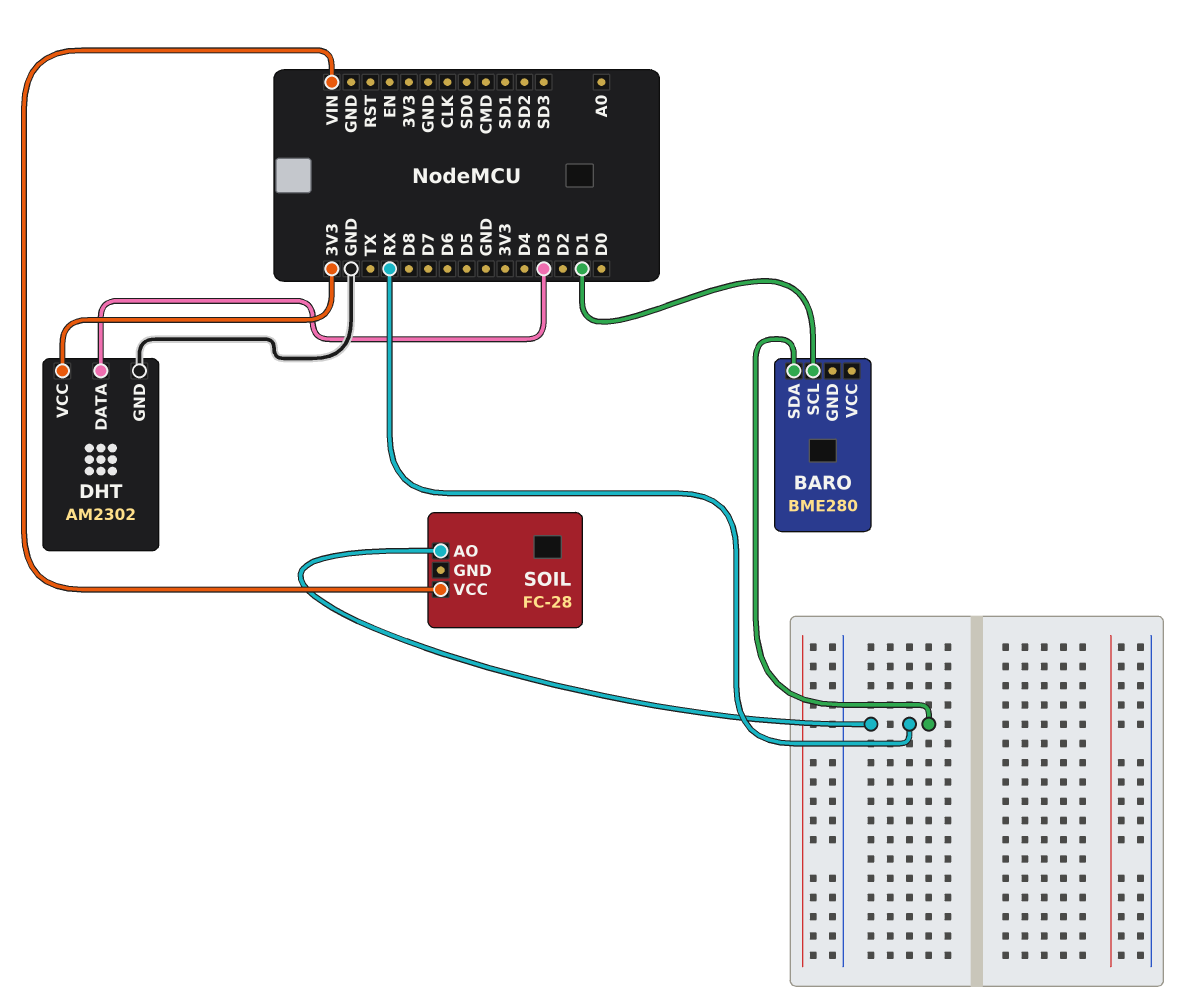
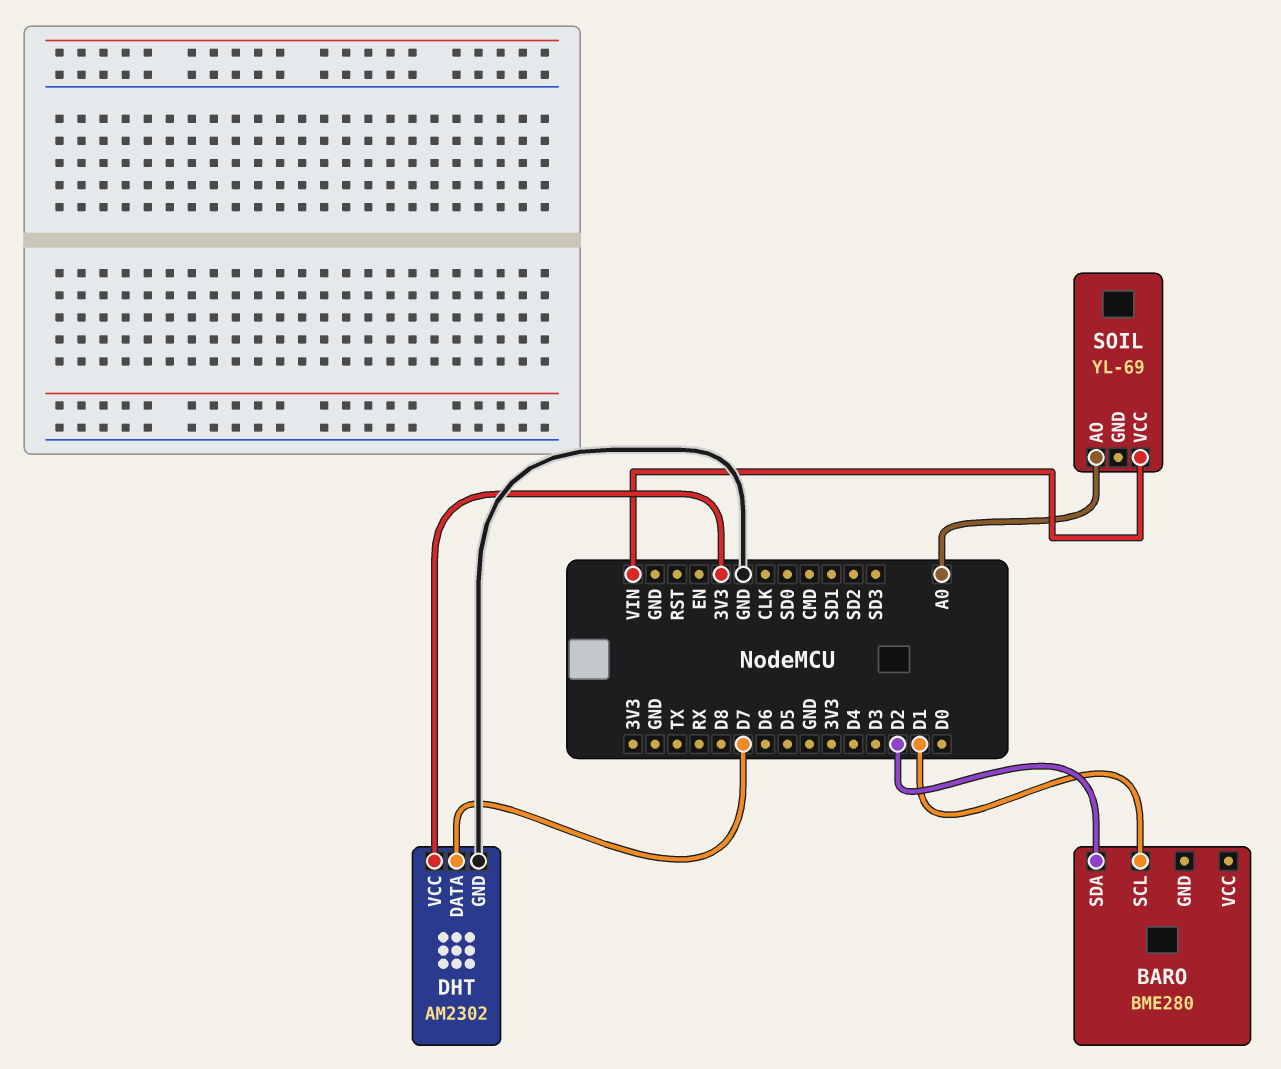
BARO pin SDA: RX -> D2
DHT pin DATA: D3 -> D7
SOIL: FC-28 -> YL-69
SOIL pin AO: RX -> A0

